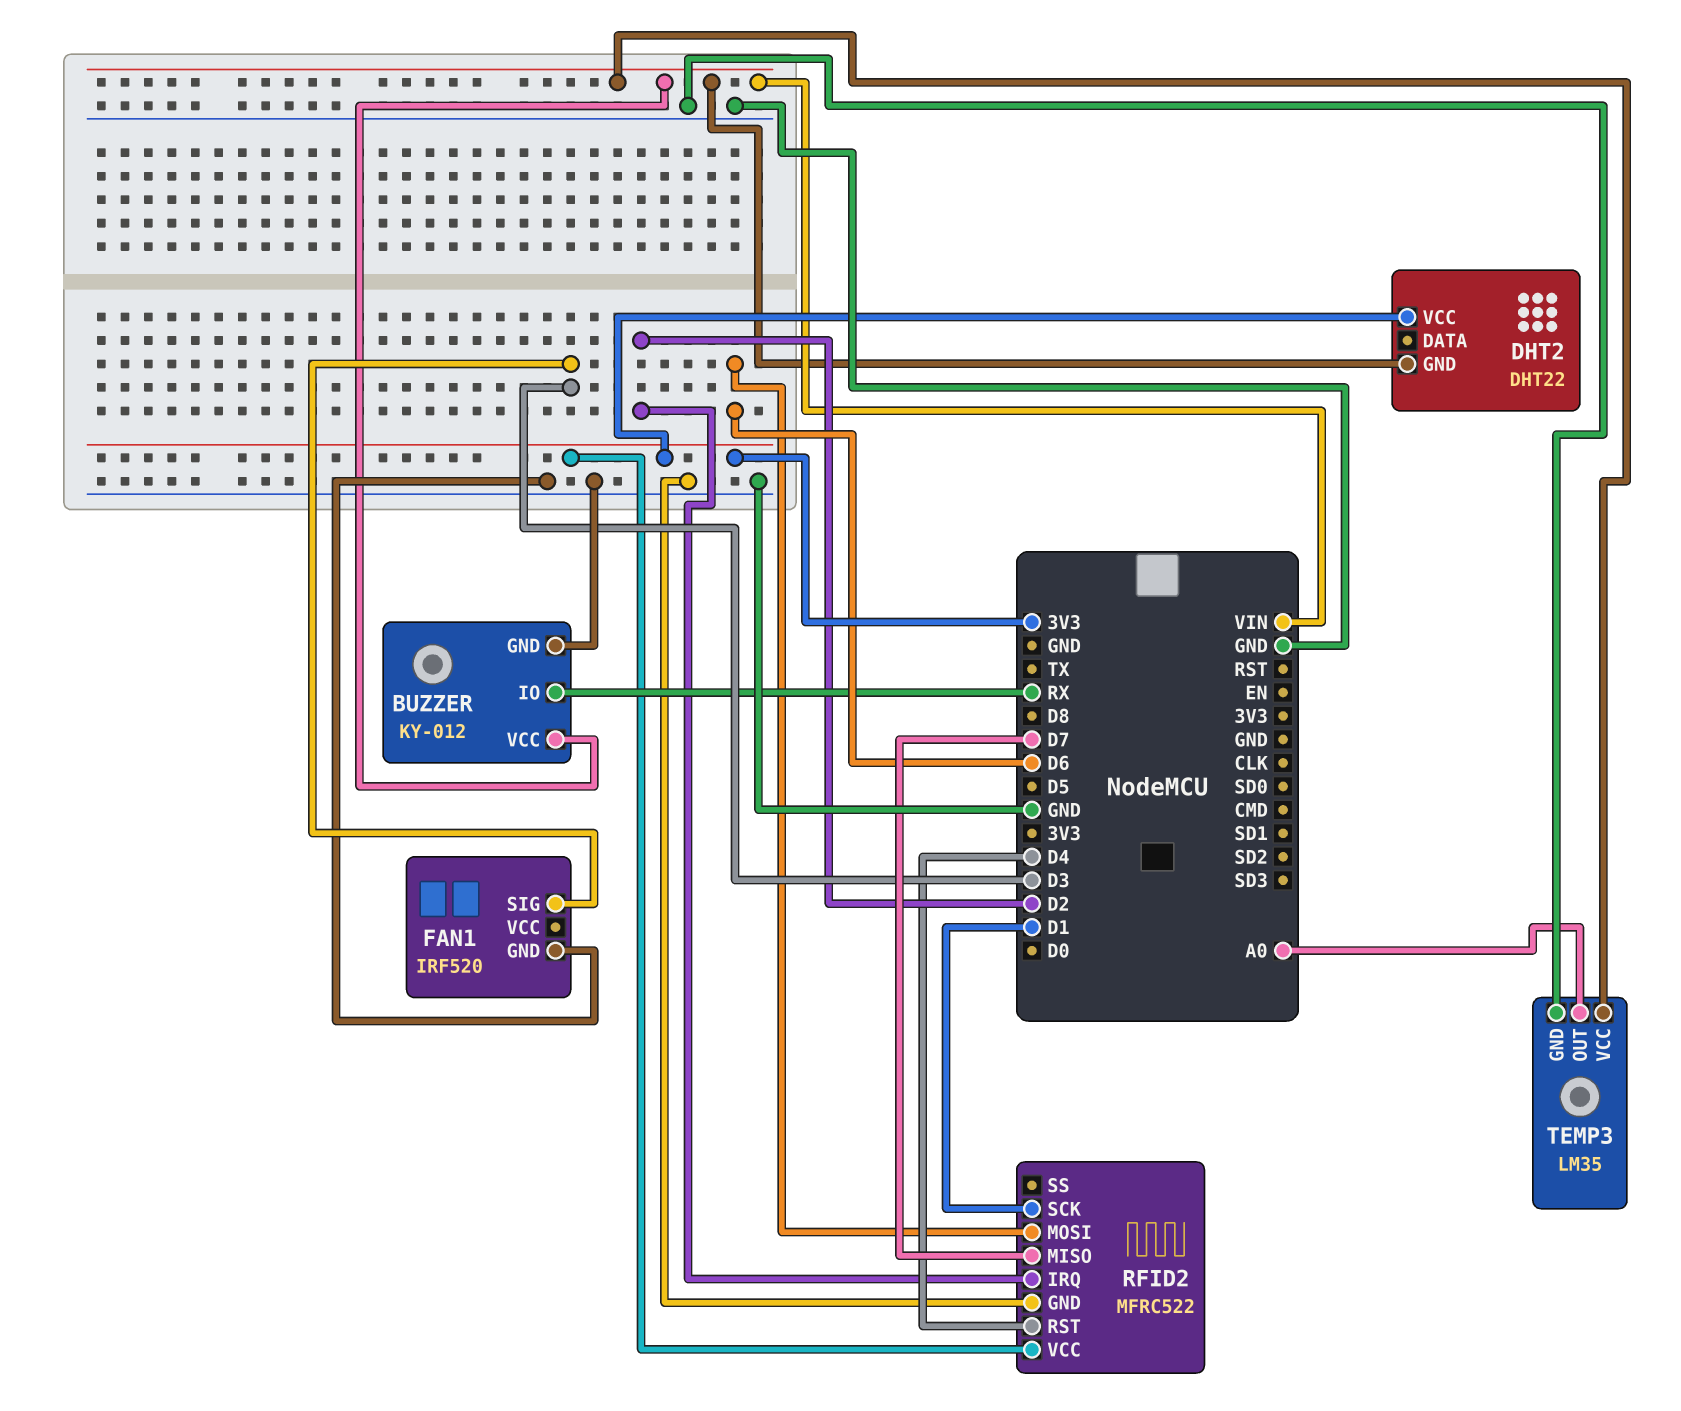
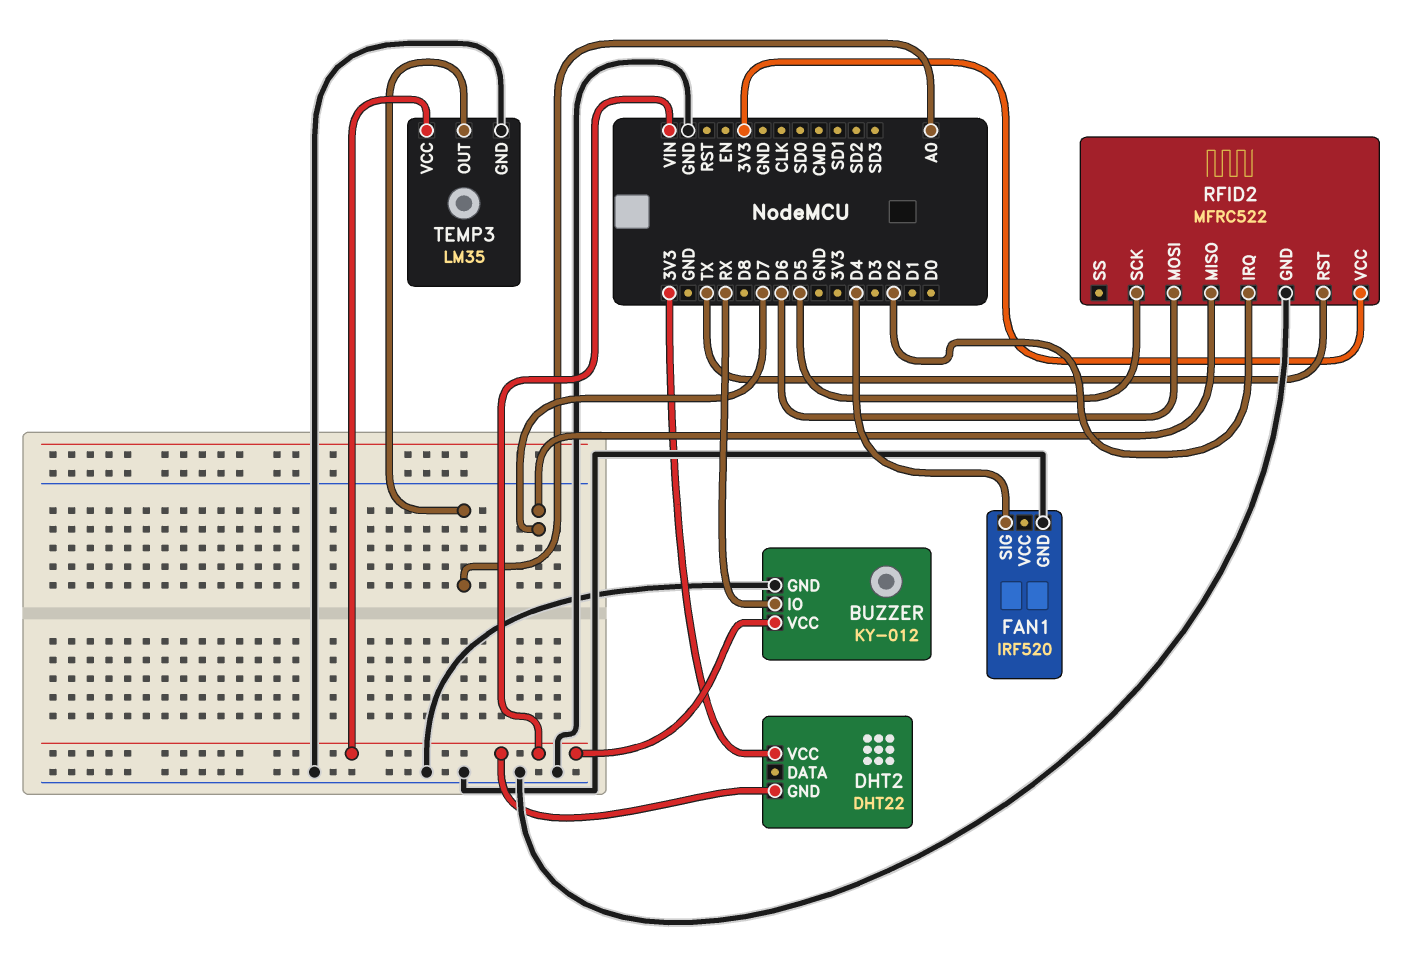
FAN1 pin SIG: D3 -> D4
RFID2 pin RST: D4 -> TX
RFID2 pin SCK: D1 -> D5

